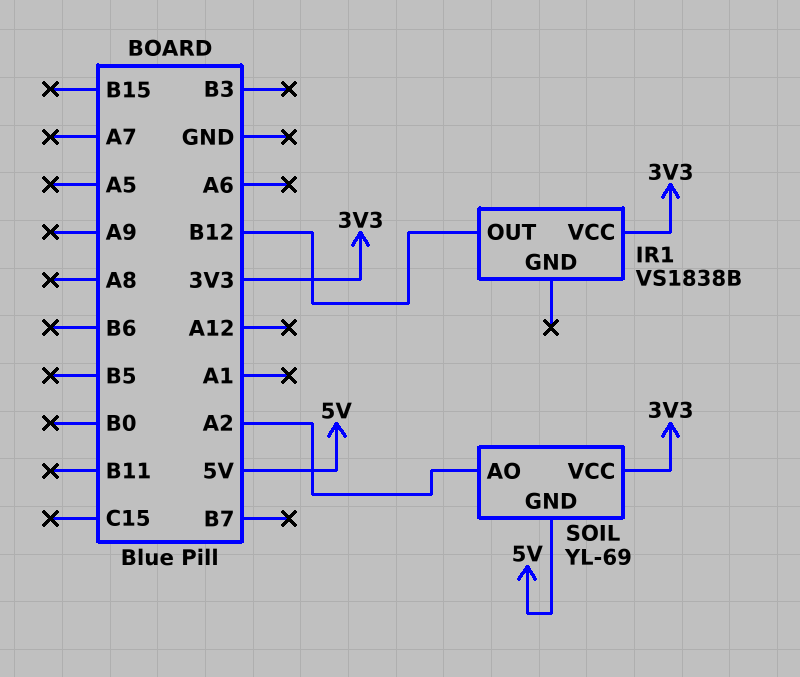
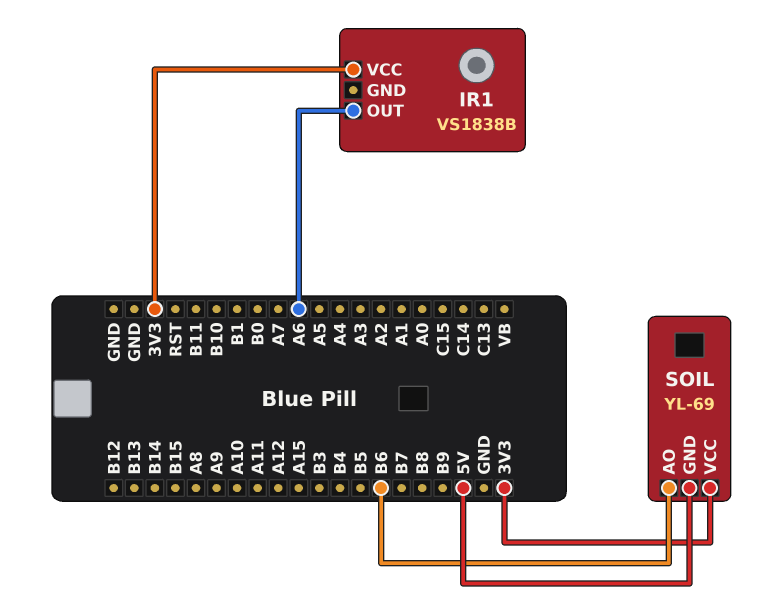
IR1 pin OUT: B12 -> A6
SOIL pin AO: A2 -> B6

